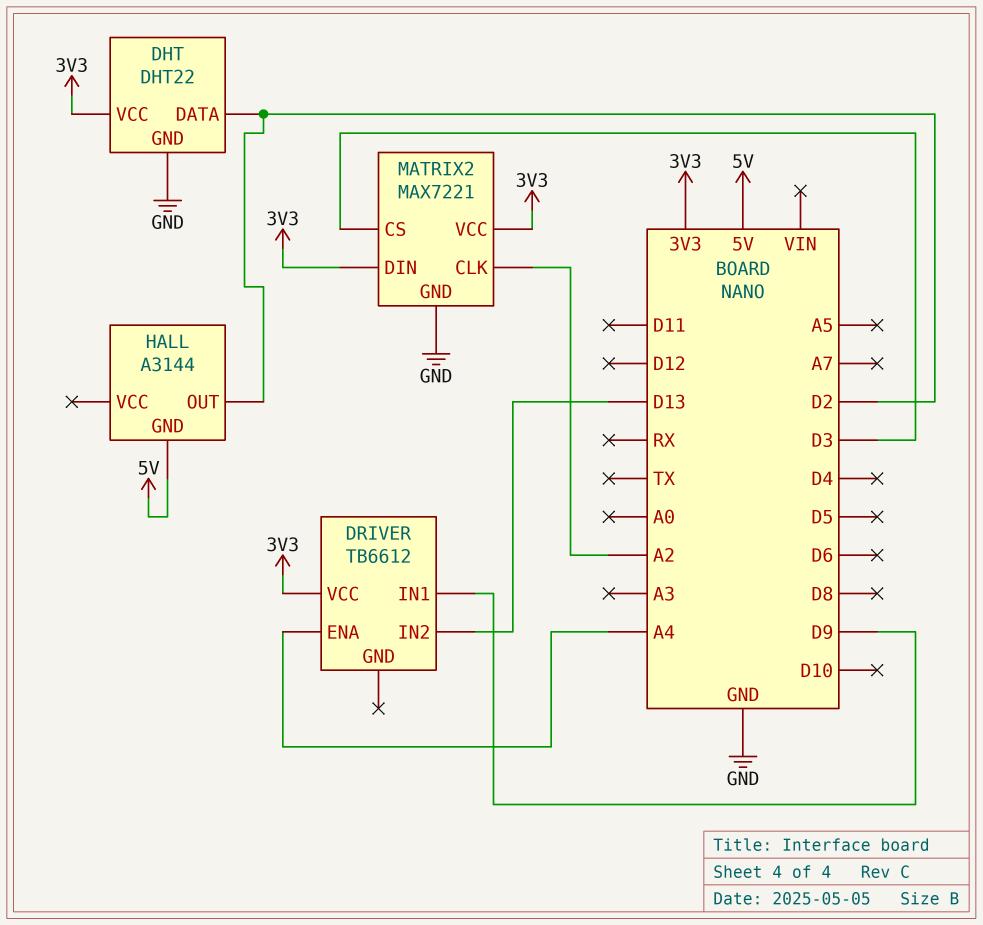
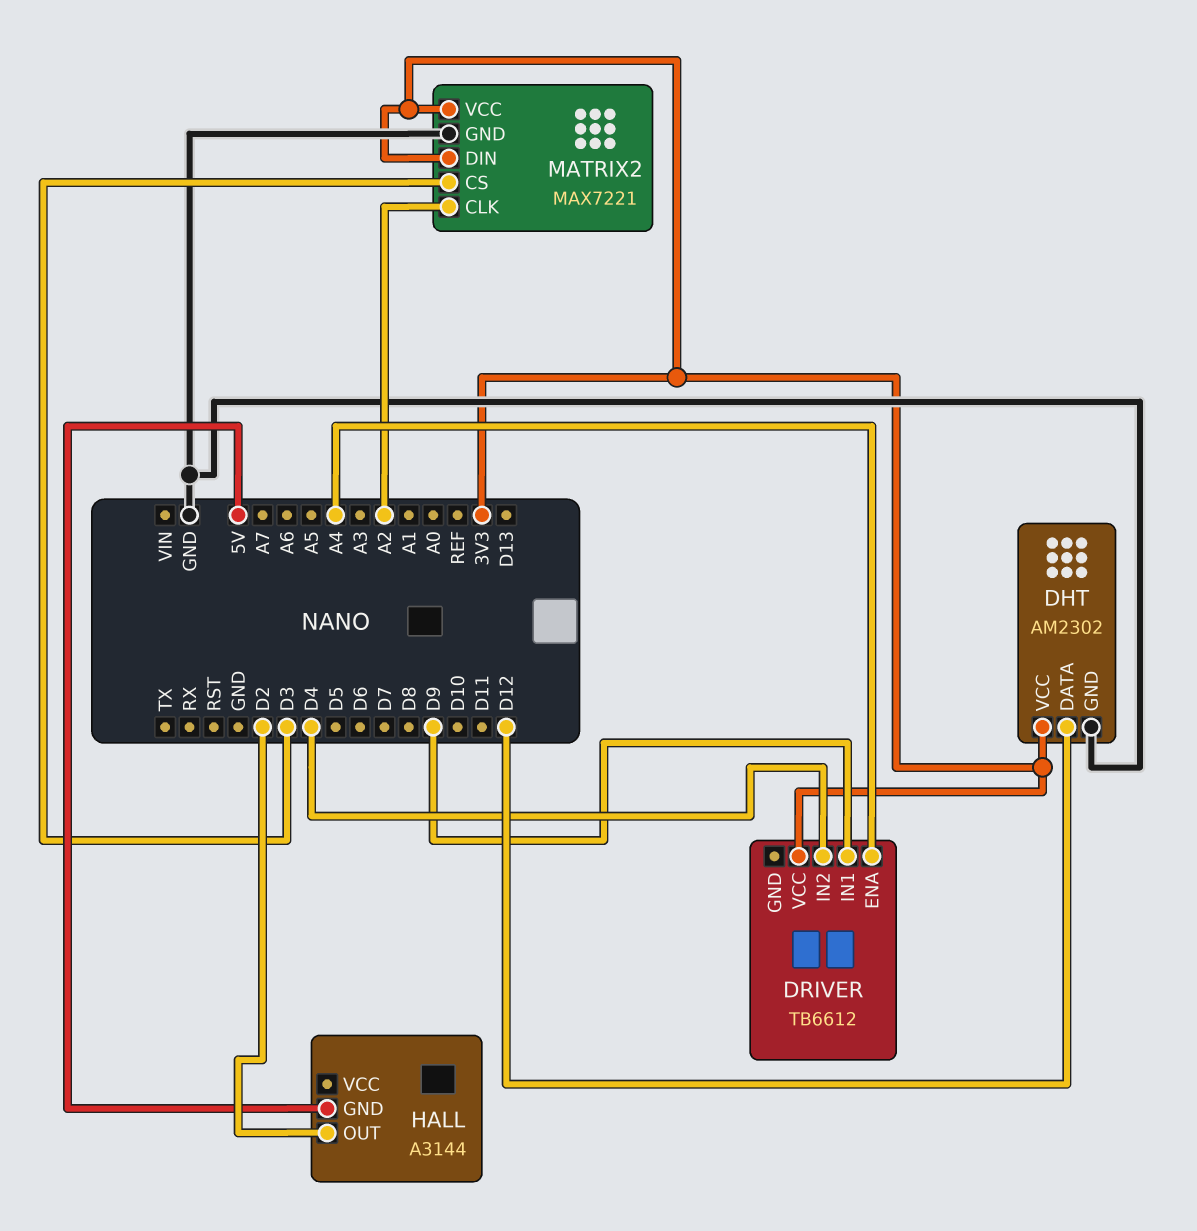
DHT: DHT22 -> AM2302
DHT pin DATA: D2 -> D12
DRIVER pin IN2: D13 -> D4

